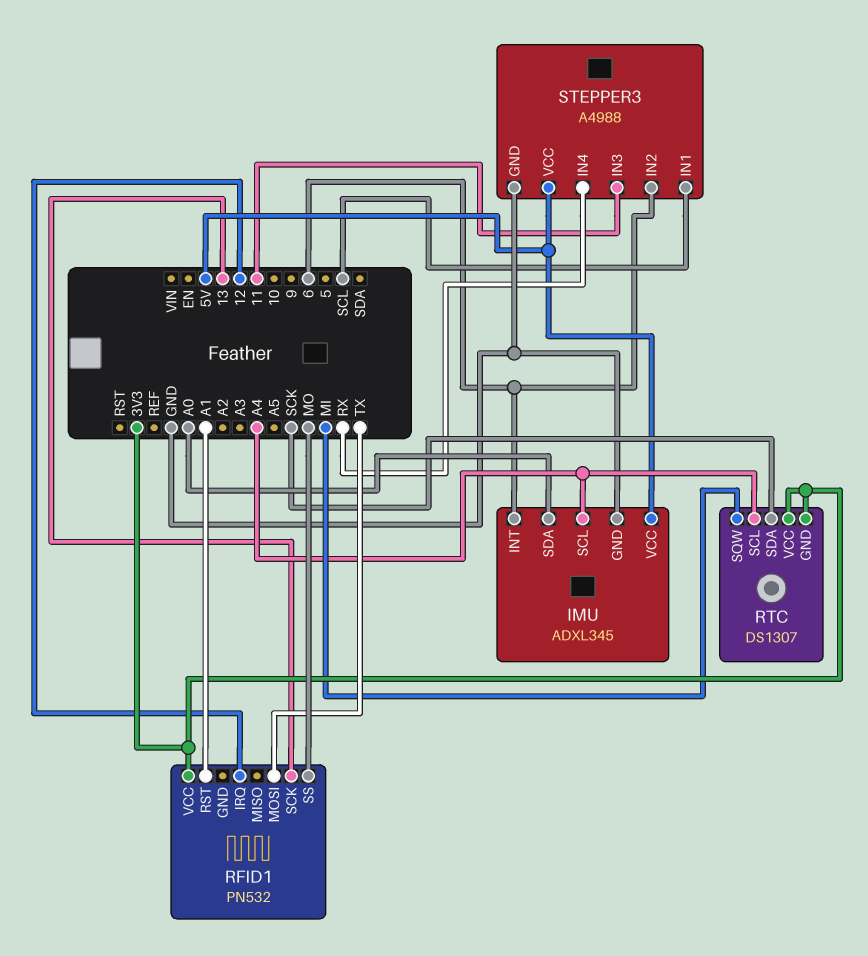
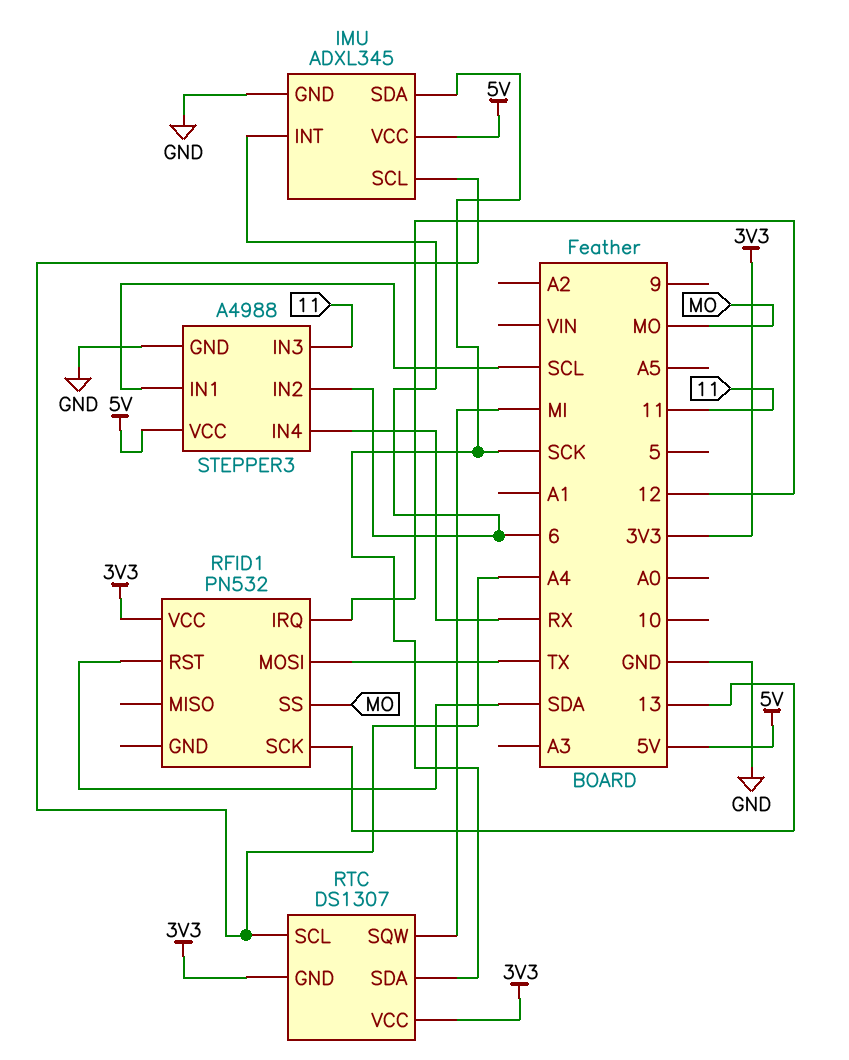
IMU pin SDA: A0 -> SCK
RFID1 pin RST: A1 -> SDA

